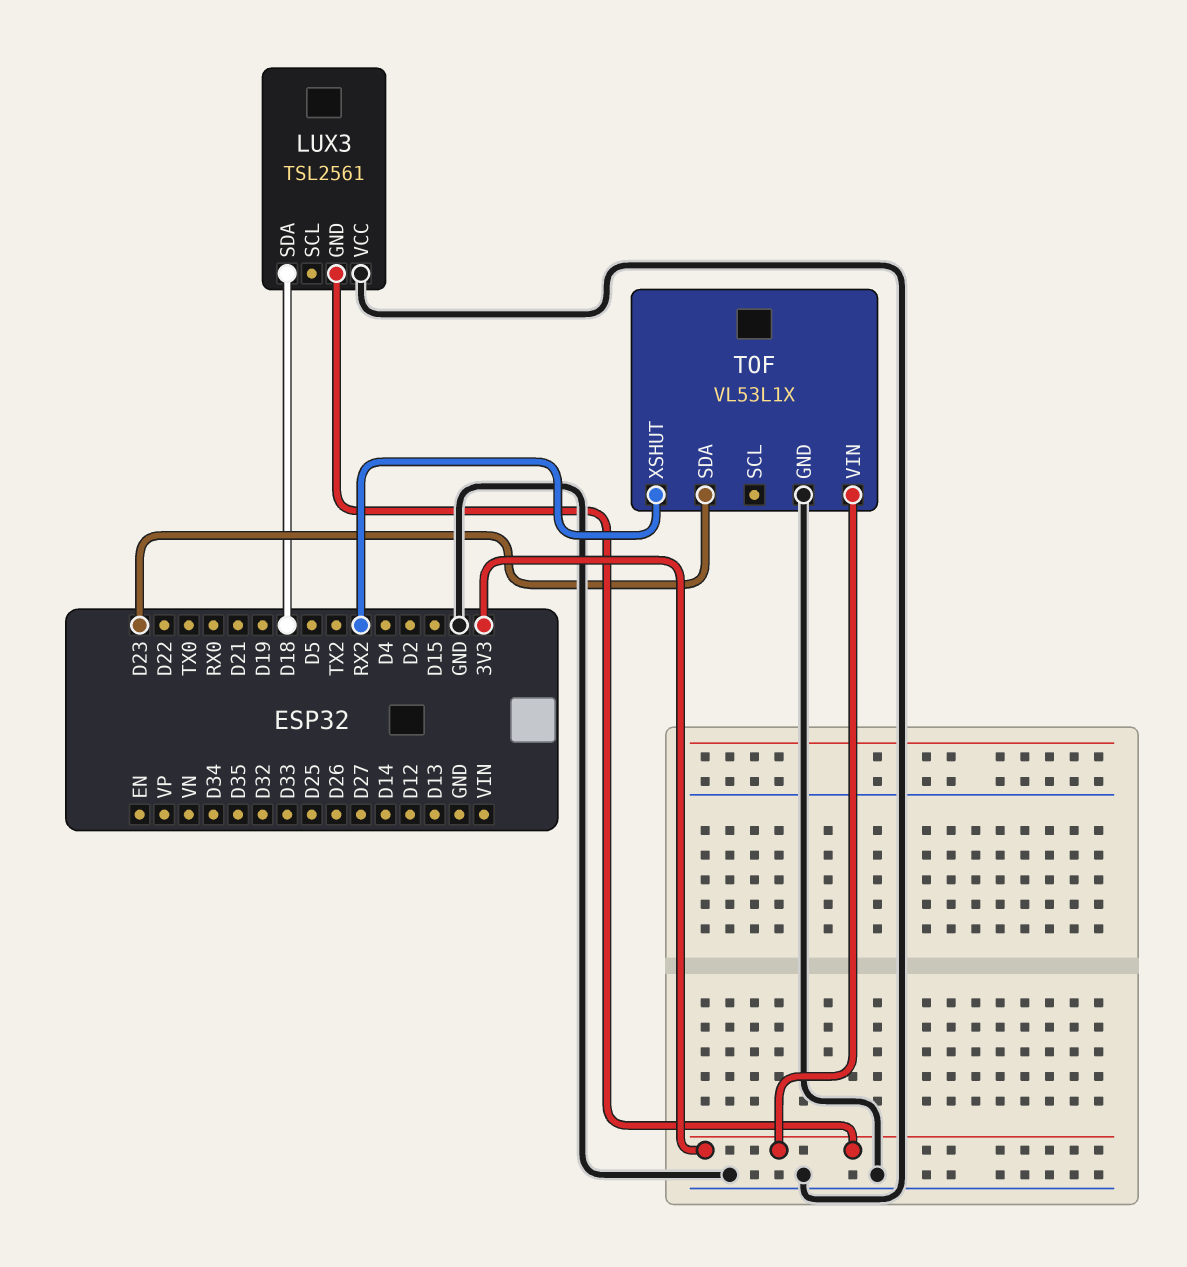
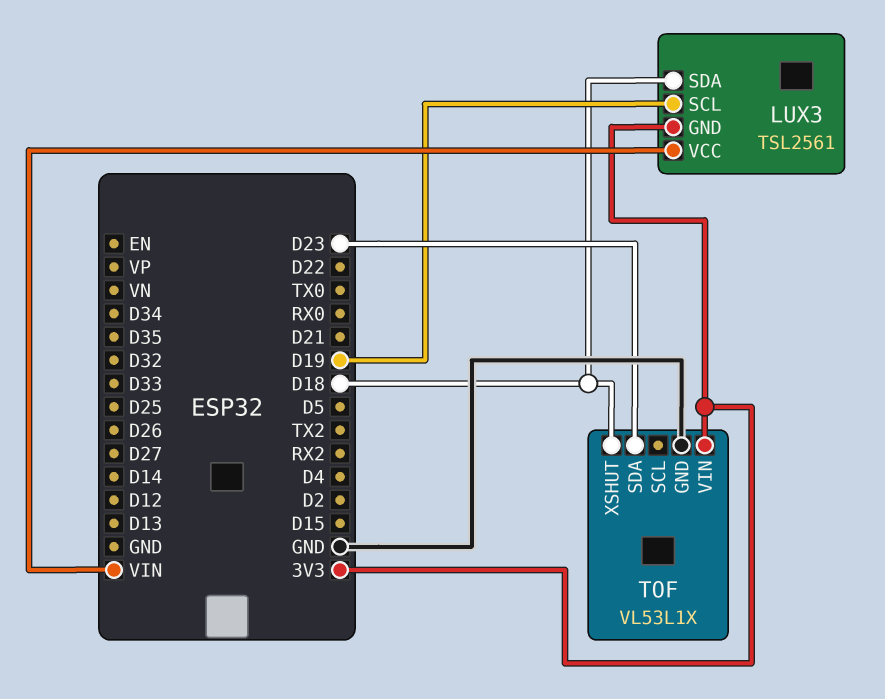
LUX3 pin SCL: none -> D19
LUX3 pin VCC: GND -> VIN
TOF pin XSHUT: RX2 -> D18

